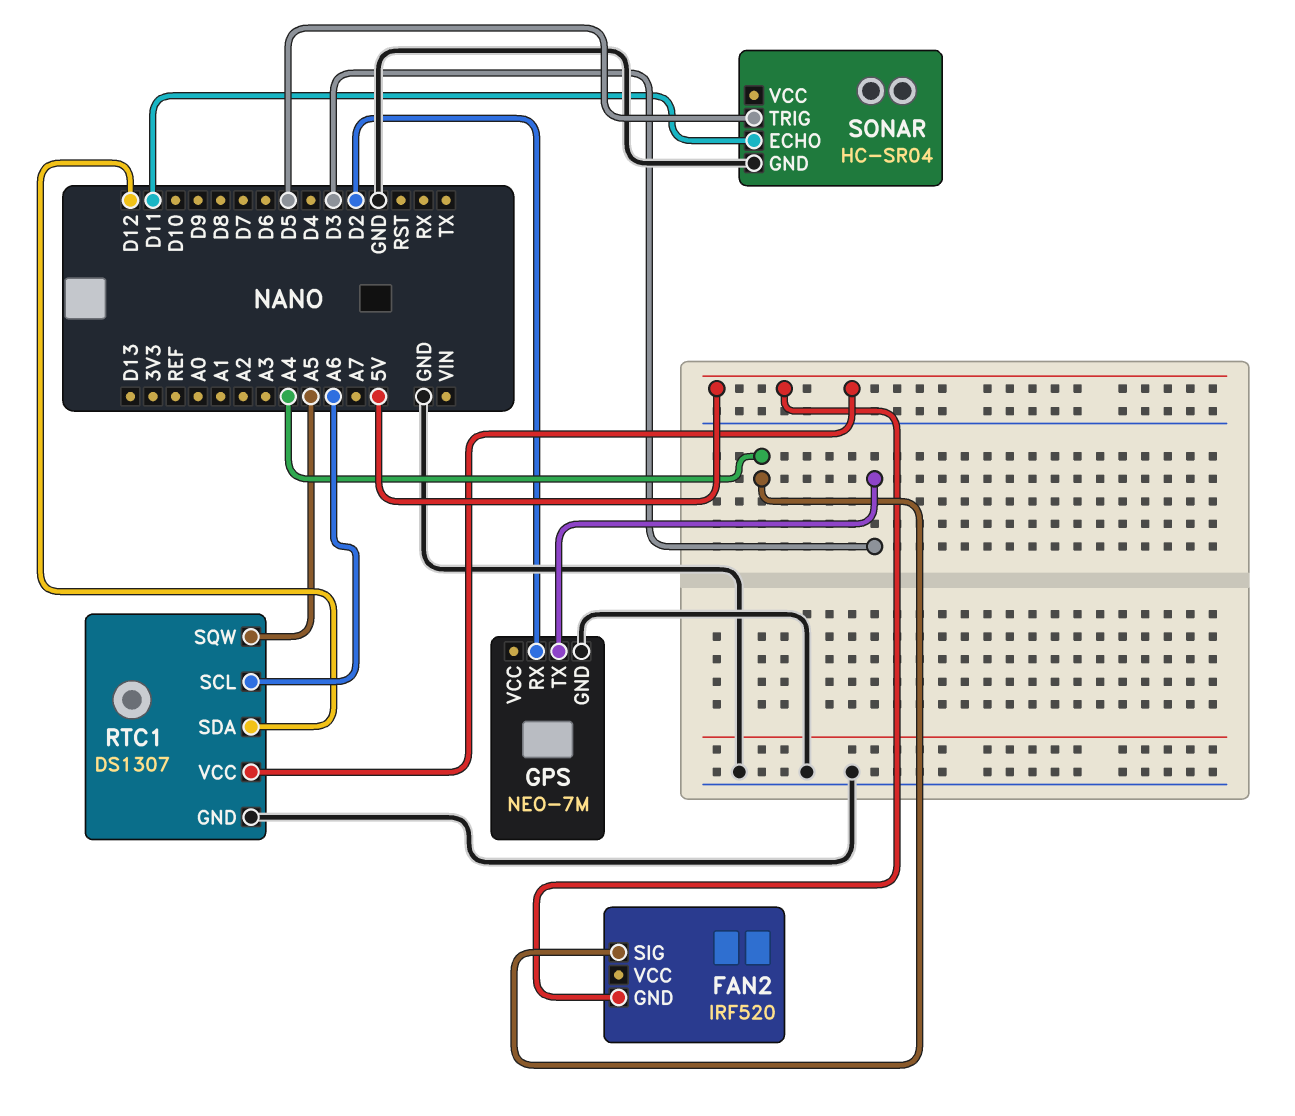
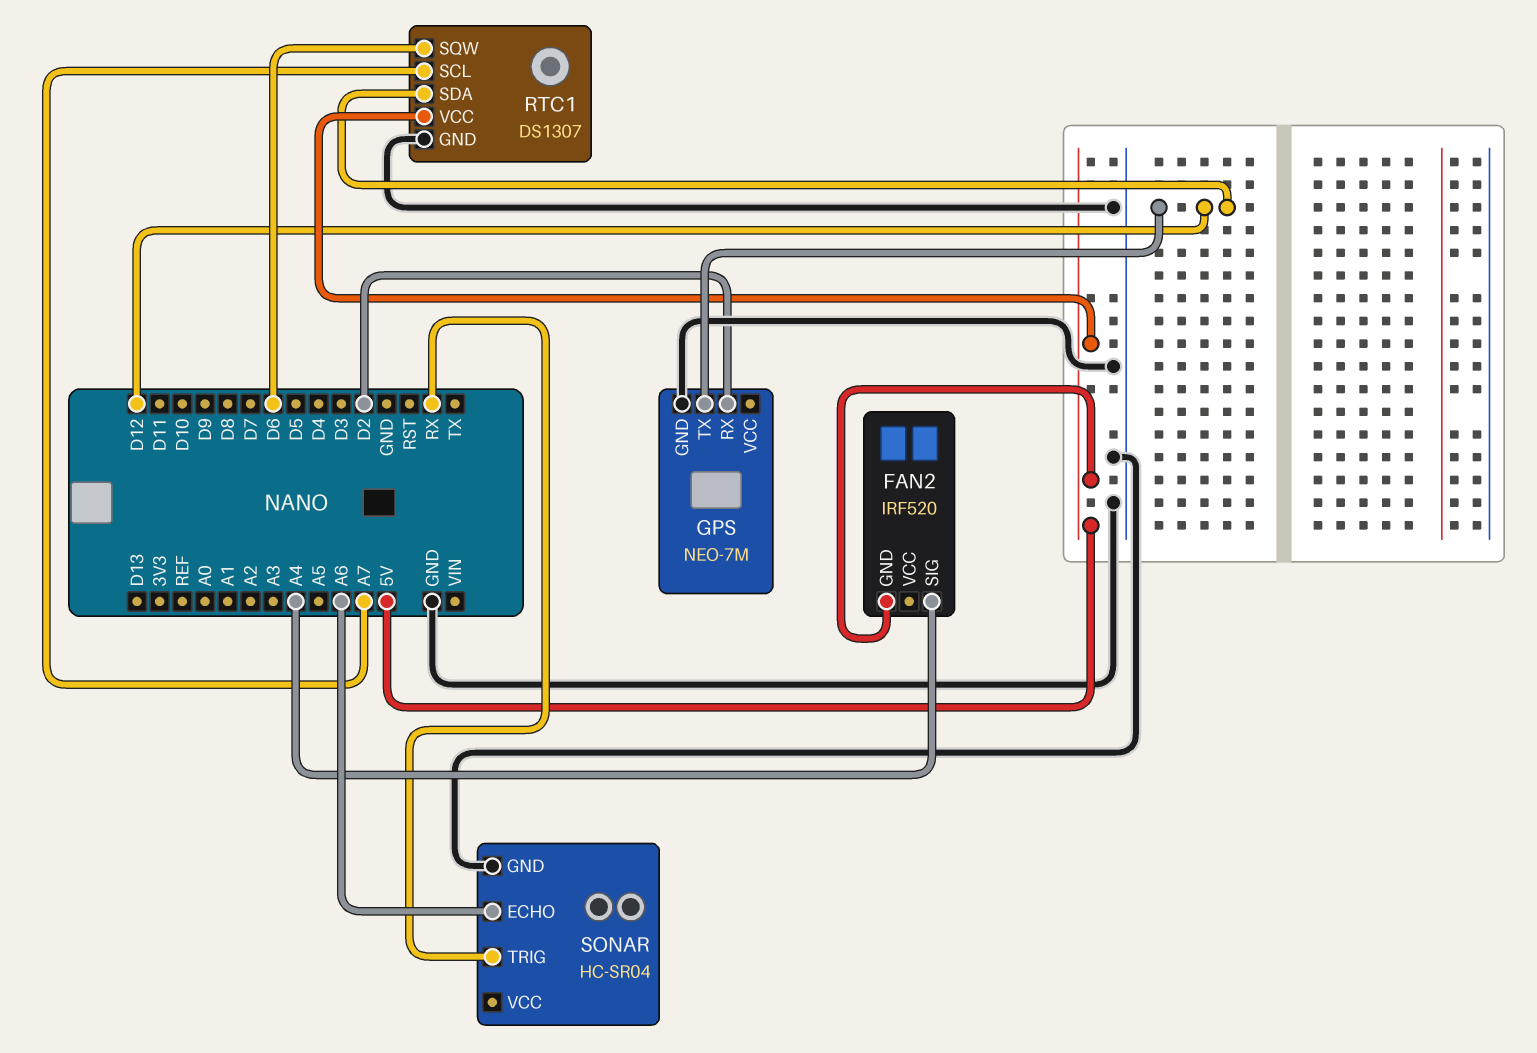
GPS pin TX: D3 -> D12
RTC1 pin SCL: A6 -> A7
RTC1 pin SQW: A5 -> D6
SONAR pin ECHO: D11 -> A6
SONAR pin TRIG: D5 -> RX

